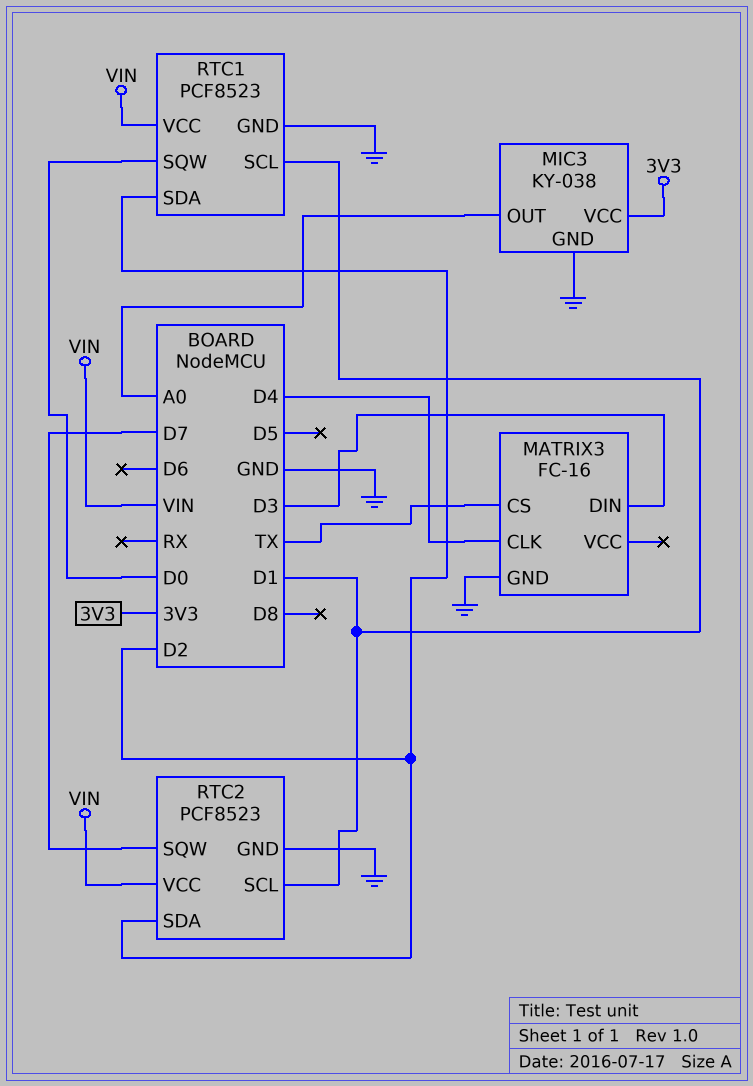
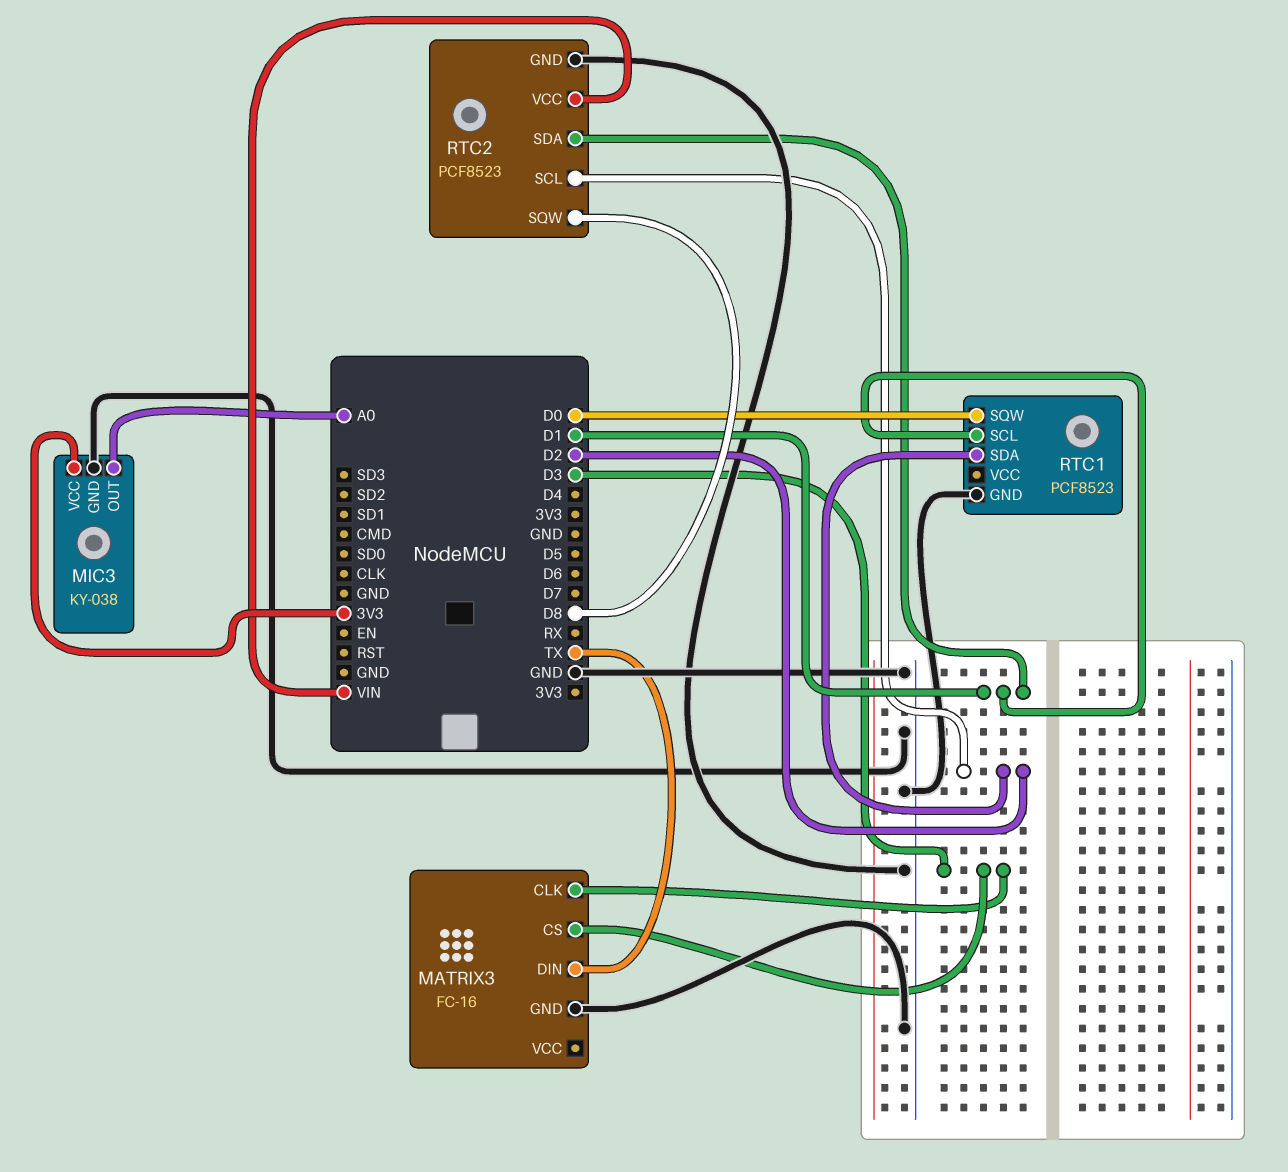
MATRIX3 pin CLK: D4 -> D3
MATRIX3 pin CS: TX -> D3
MATRIX3 pin DIN: D3 -> TX
RTC1 pin VCC: VIN -> none
RTC2 pin SCL: D1 -> D2
RTC2 pin SDA: D2 -> D1
RTC2 pin SQW: D7 -> D8

